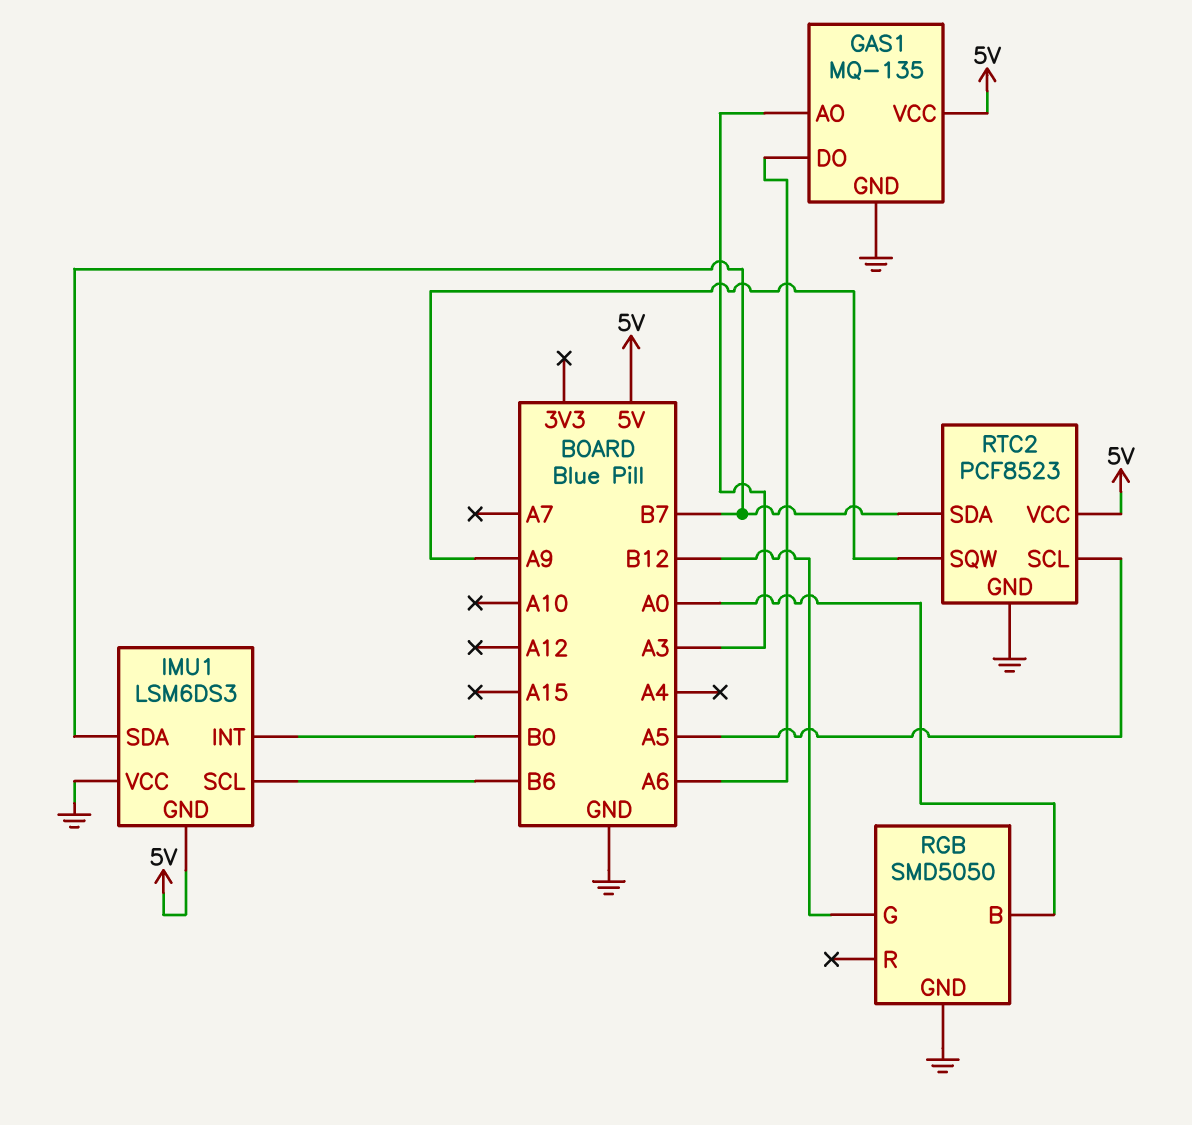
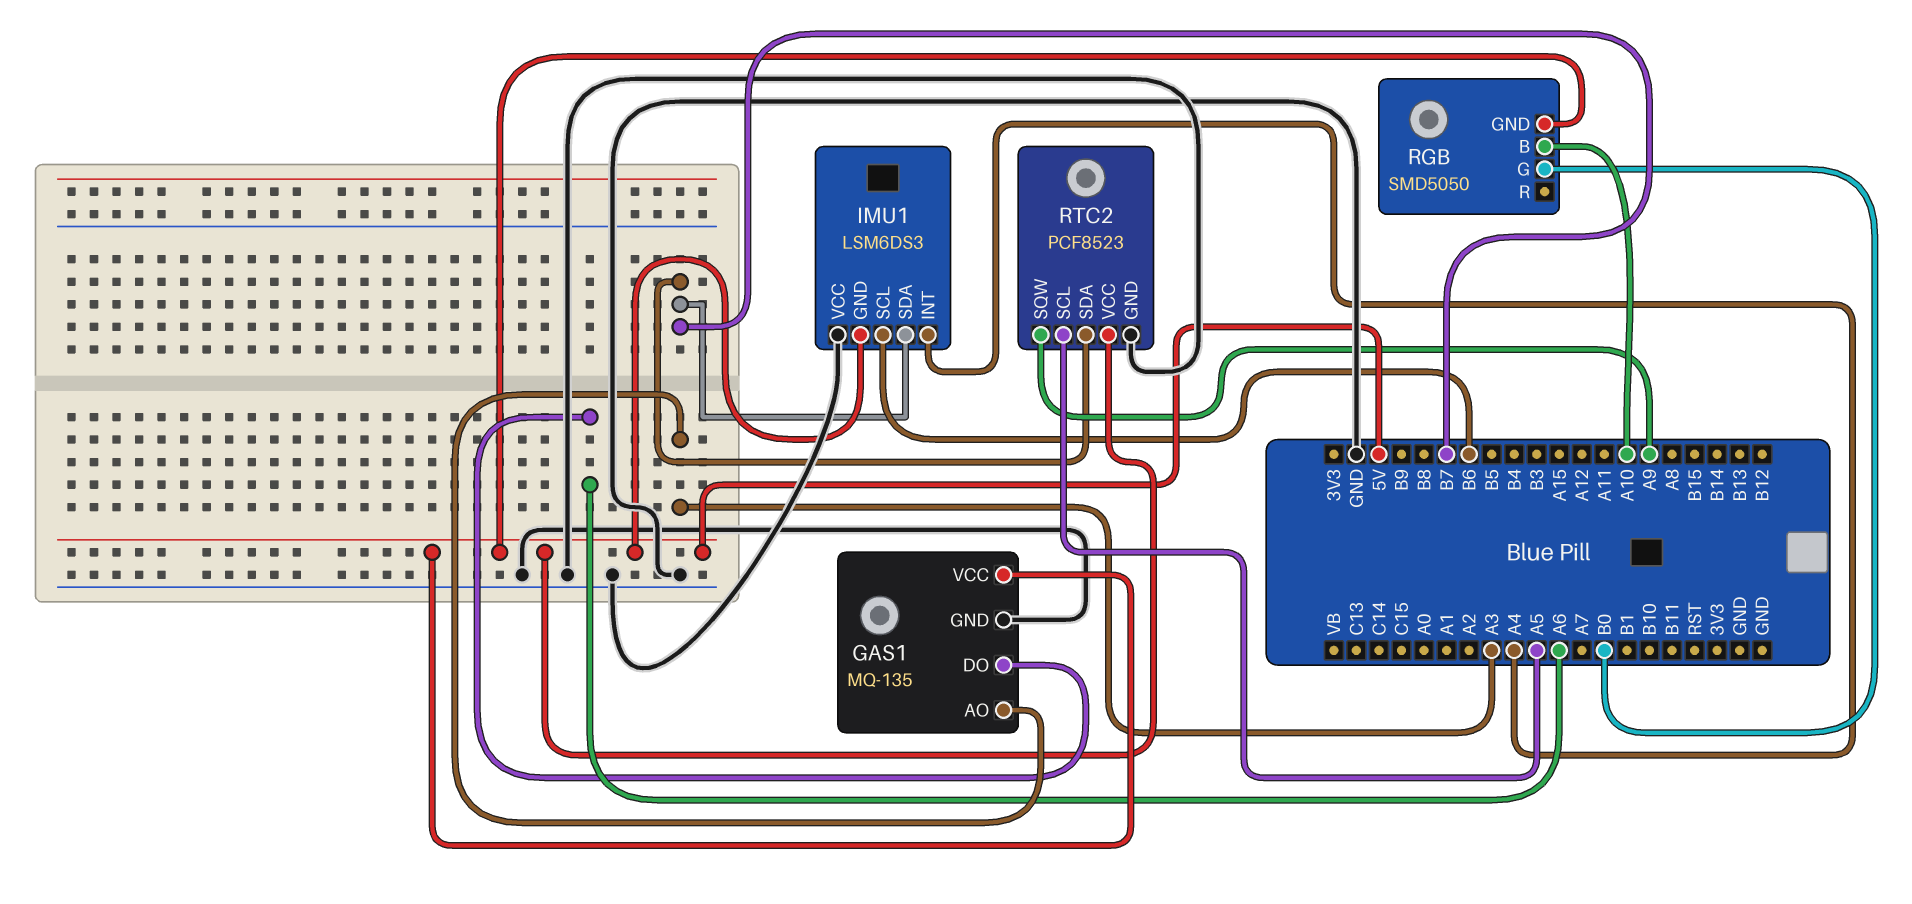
IMU1 pin INT: B0 -> A4
RGB pin B: A0 -> A10
RGB pin G: B12 -> B0
RGB pin GND: GND -> 5V

